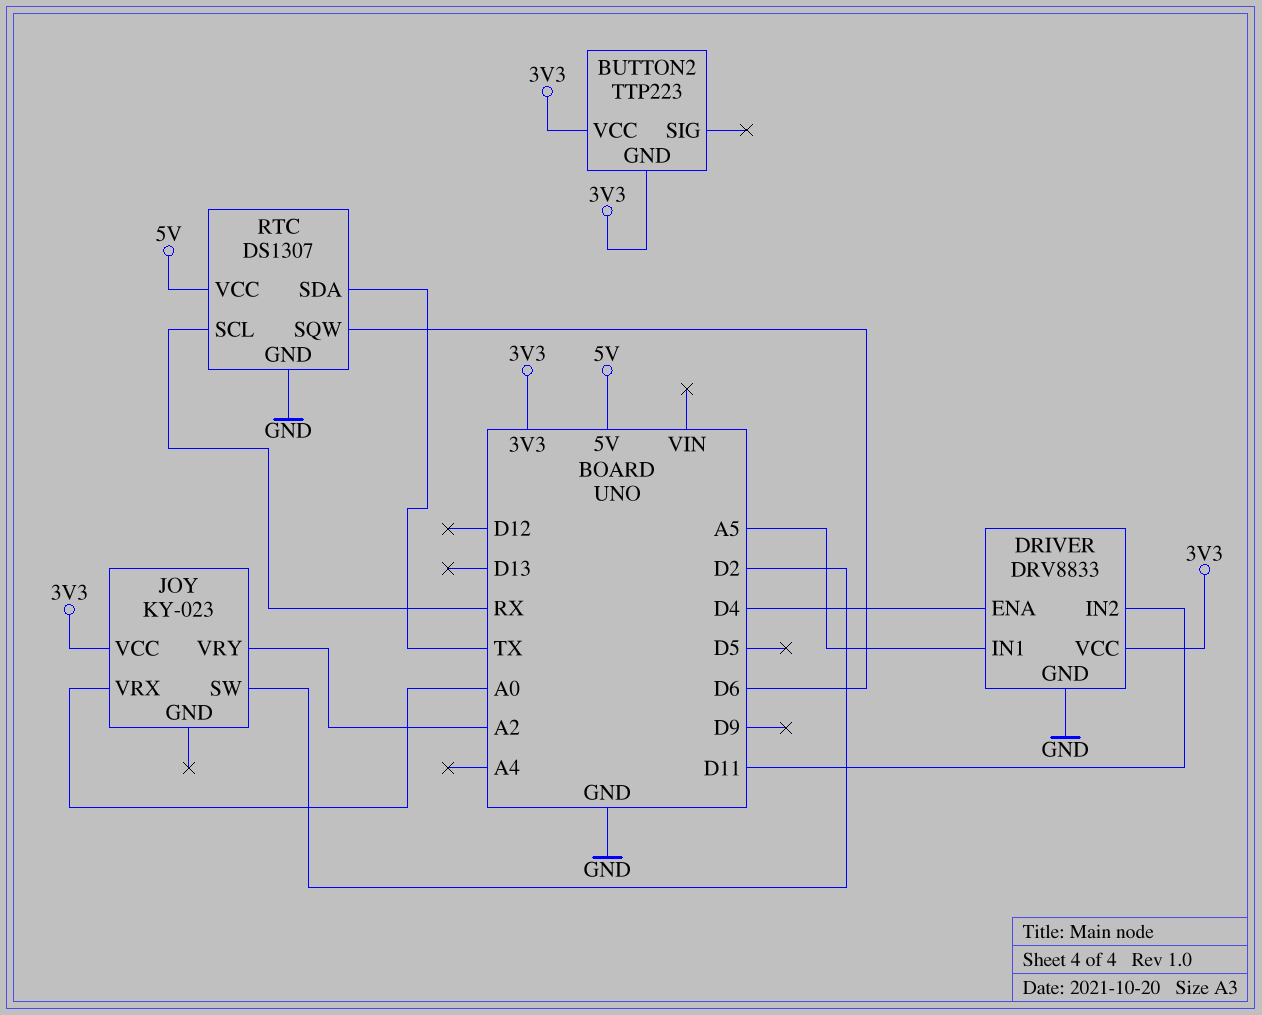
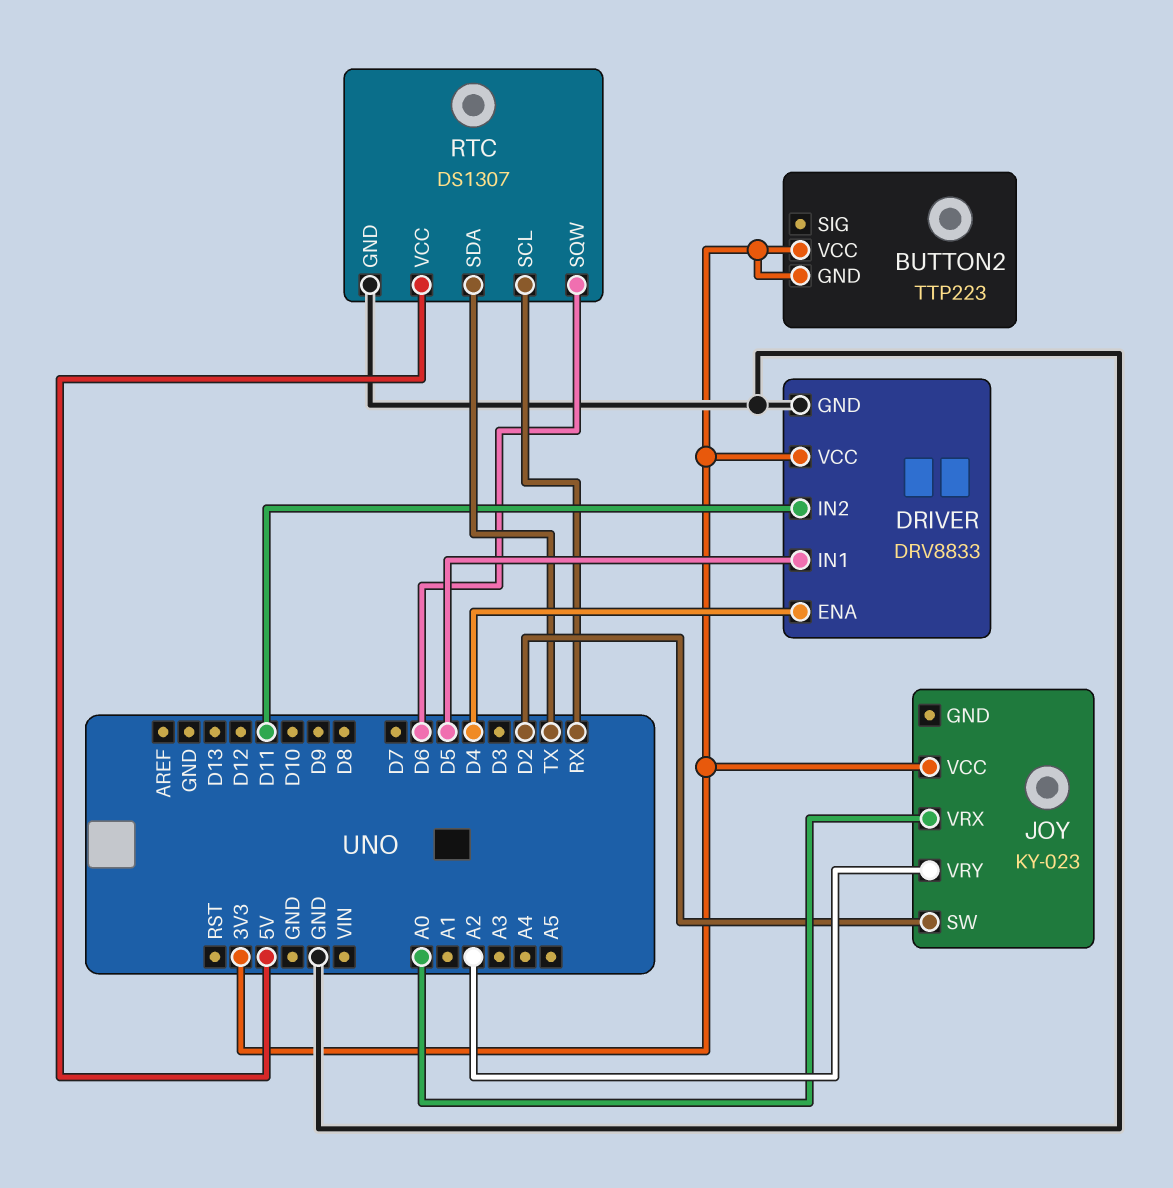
DRIVER pin IN1: A5 -> D5

